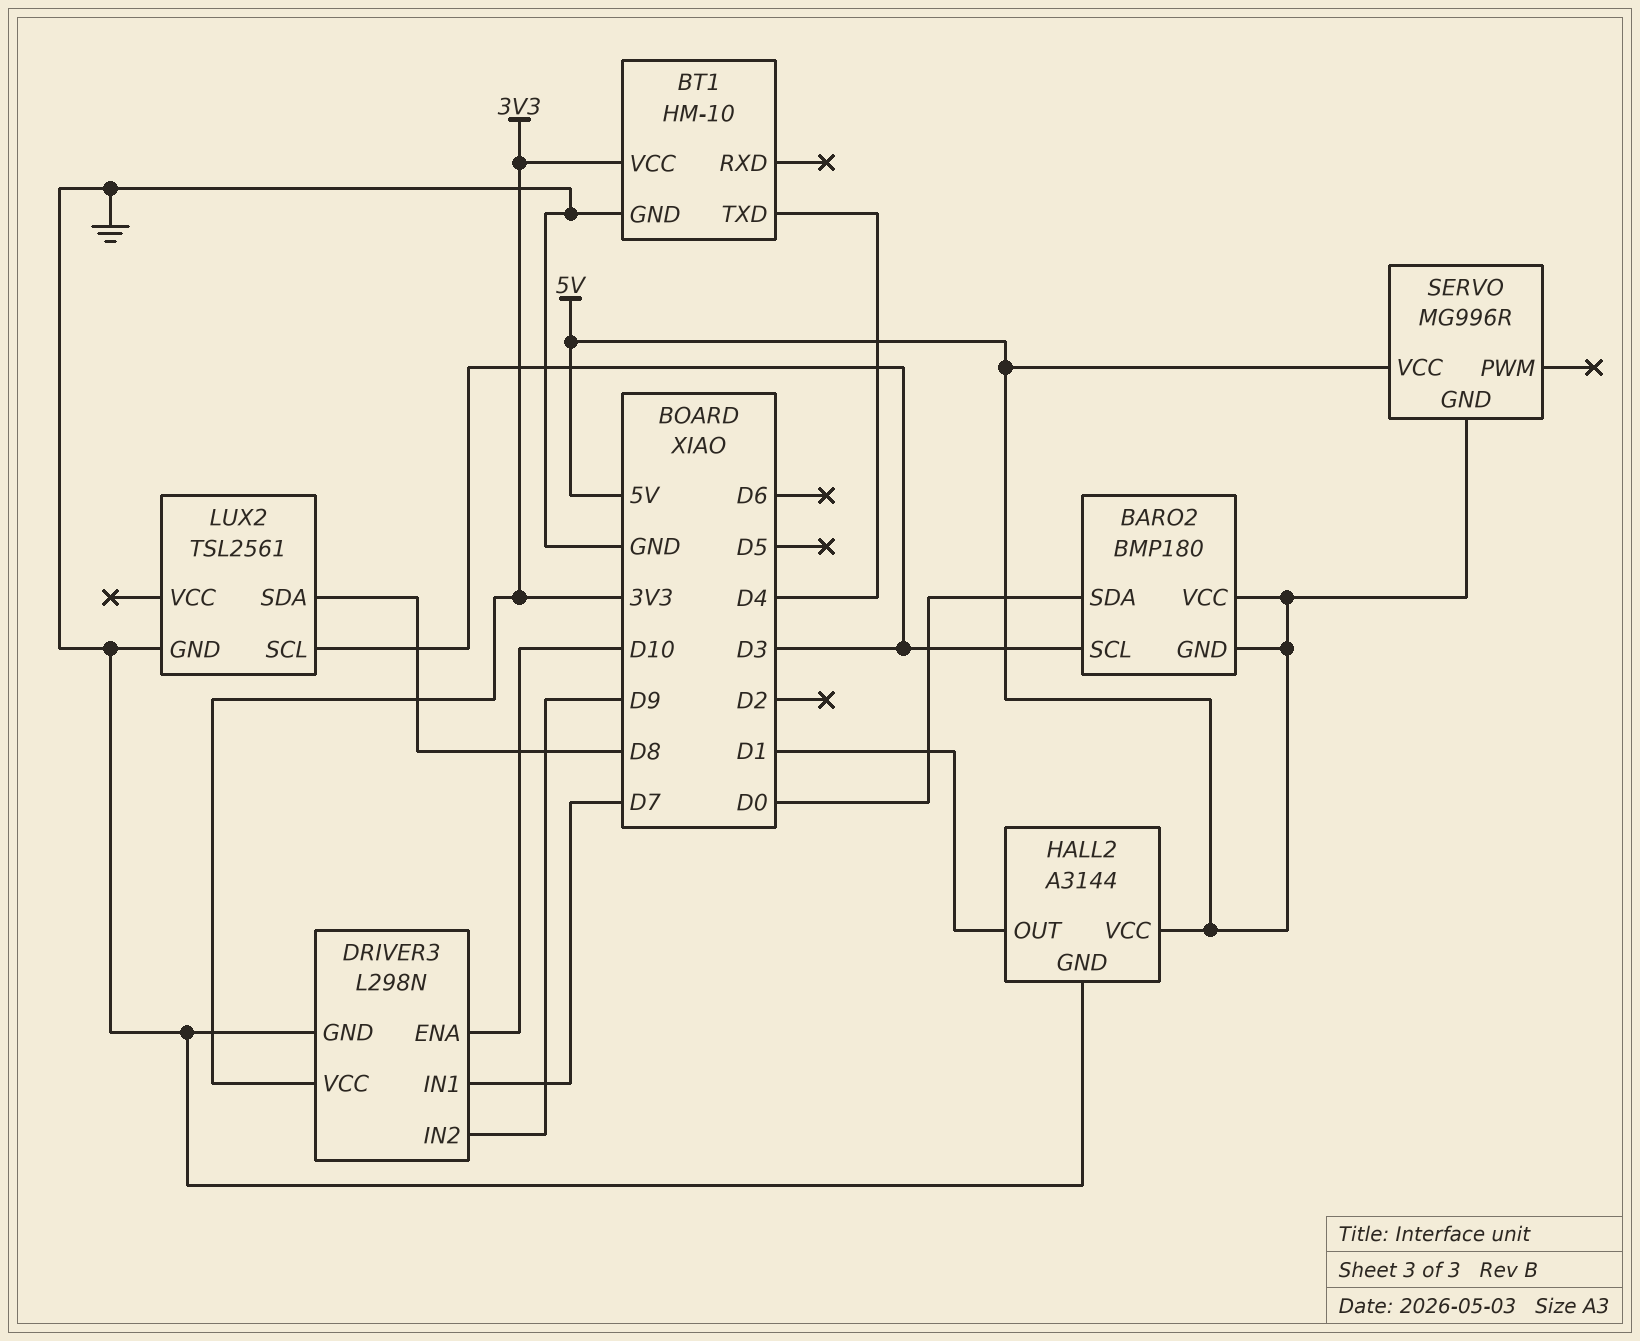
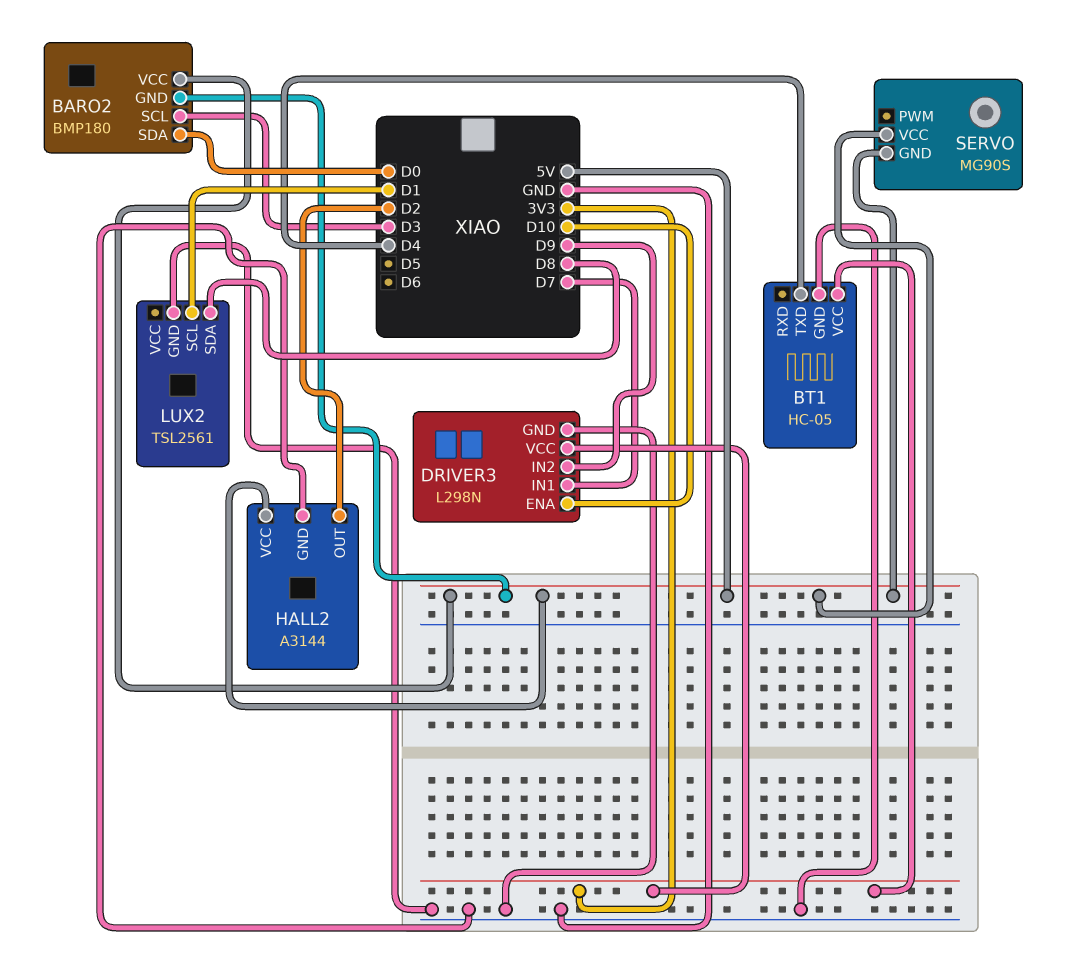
BT1: HM-10 -> HC-05
HALL2 pin OUT: D1 -> D2
LUX2 pin SCL: D3 -> D1
SERVO: MG996R -> MG90S

